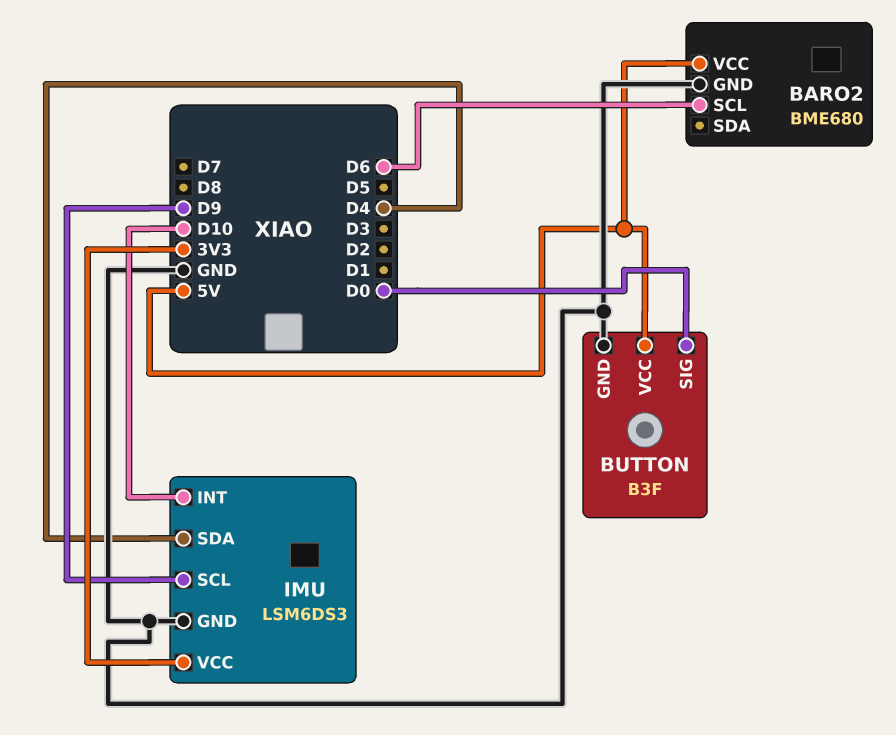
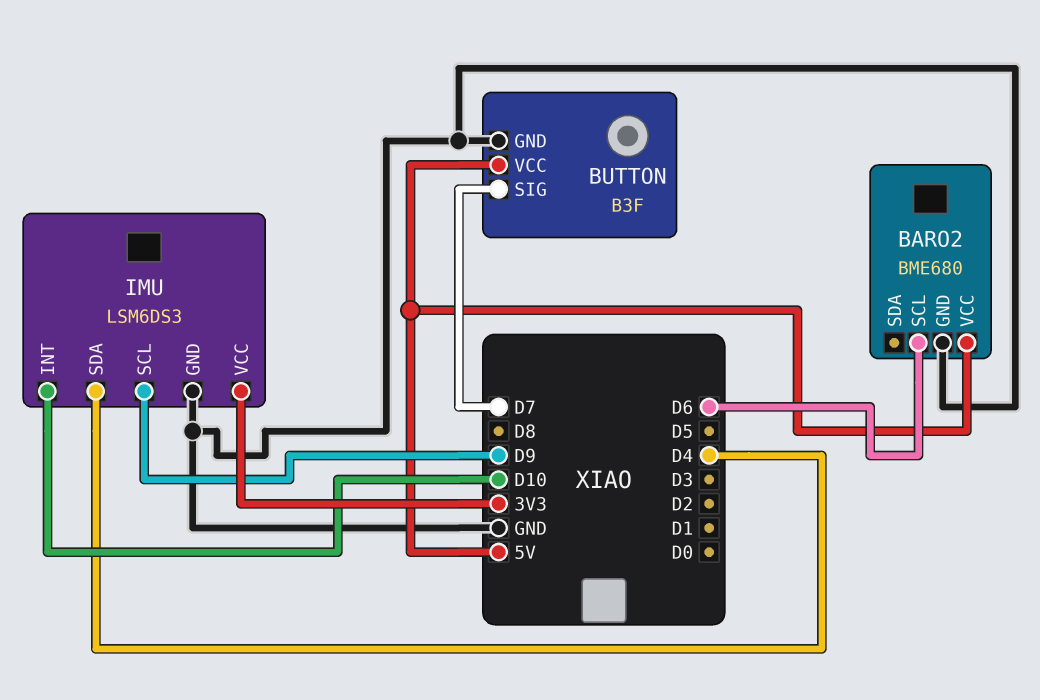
BUTTON pin SIG: D0 -> D7

